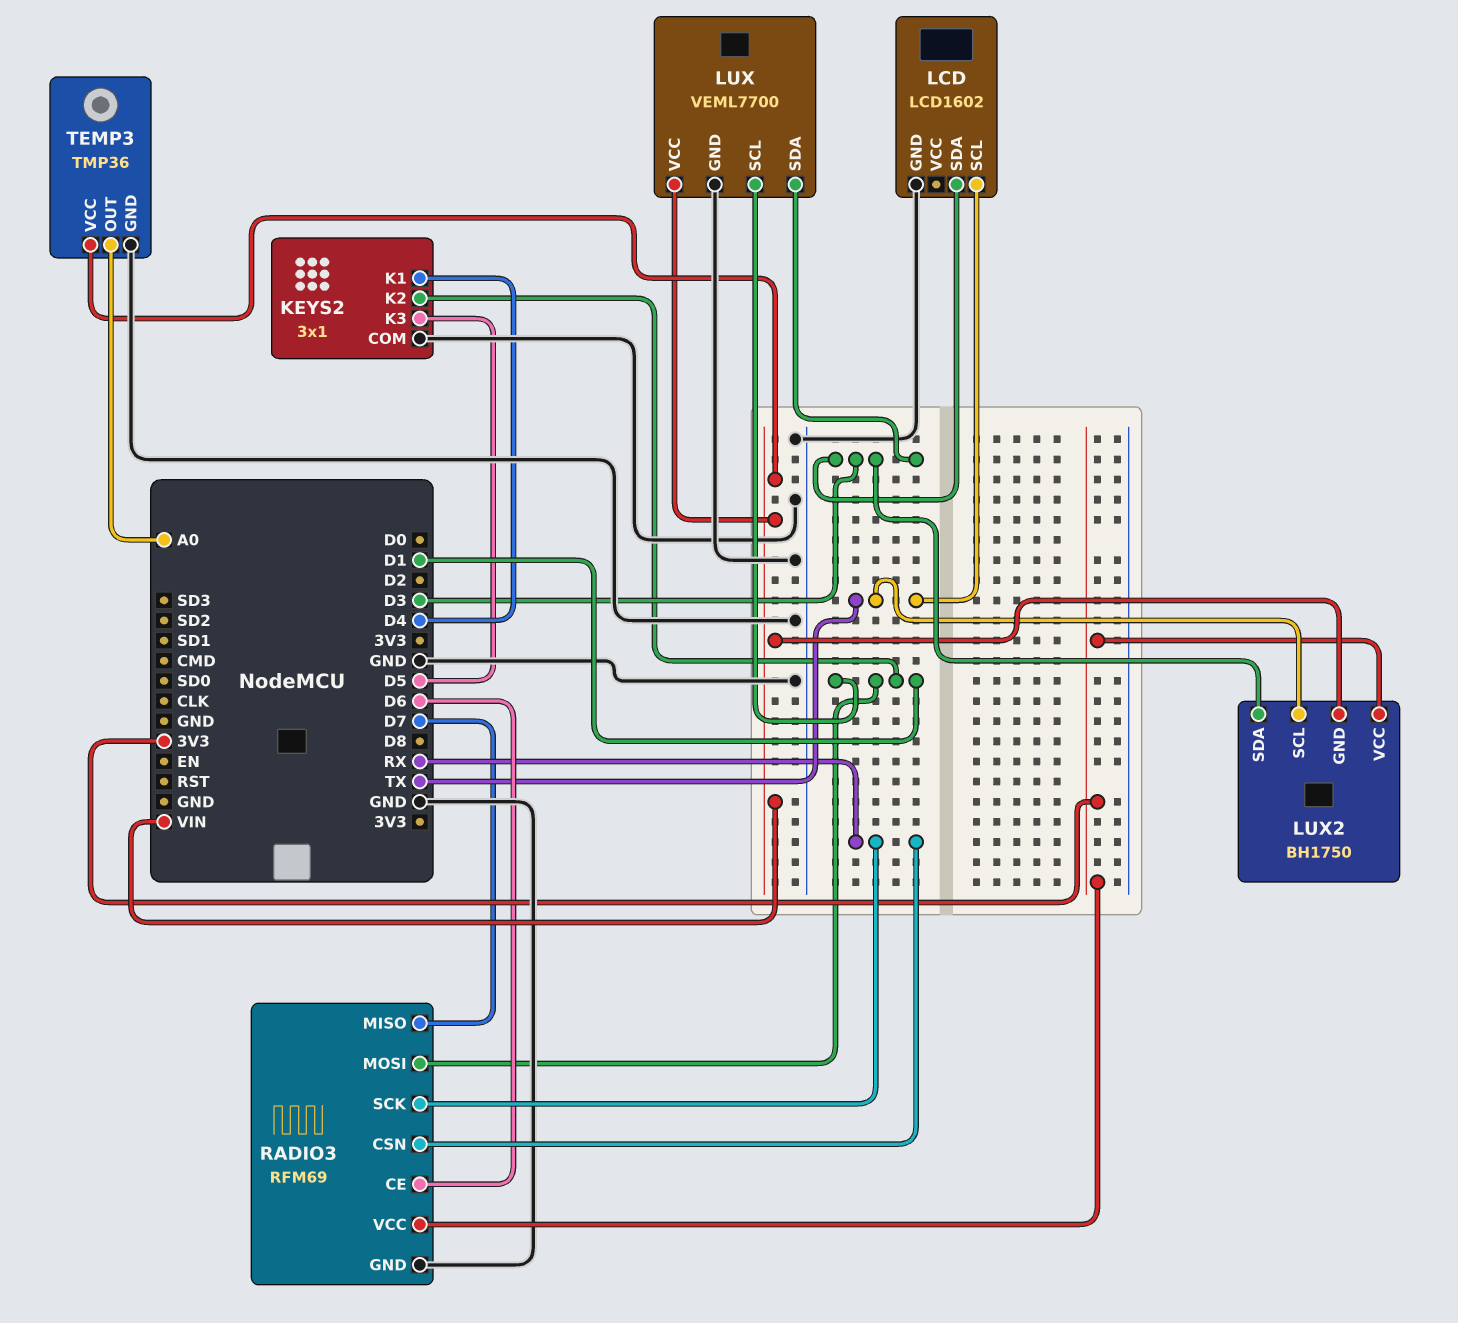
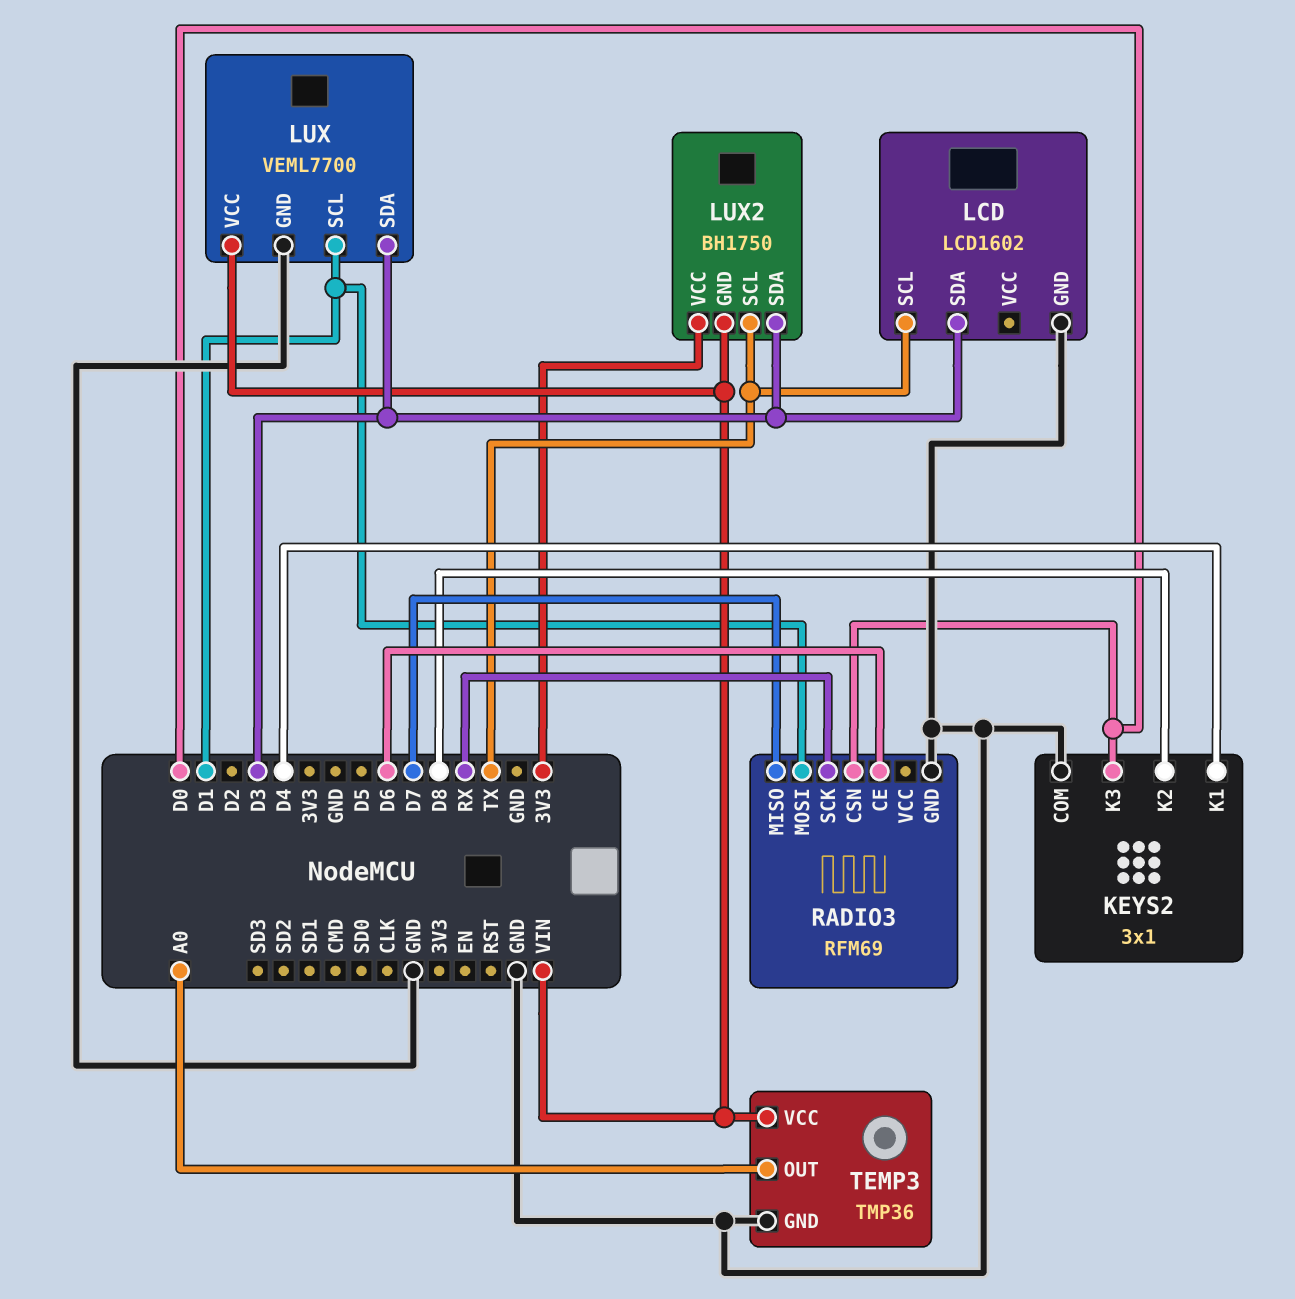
KEYS2 pin K2: D1 -> D8
KEYS2 pin K3: D5 -> D0
RADIO3 pin CSN: RX -> D0
RADIO3 pin VCC: 3V3 -> none

